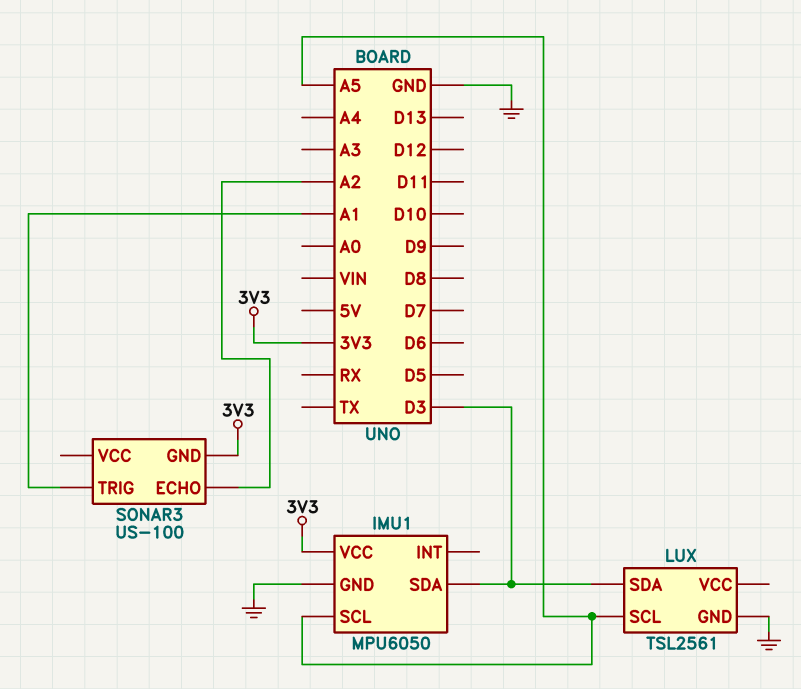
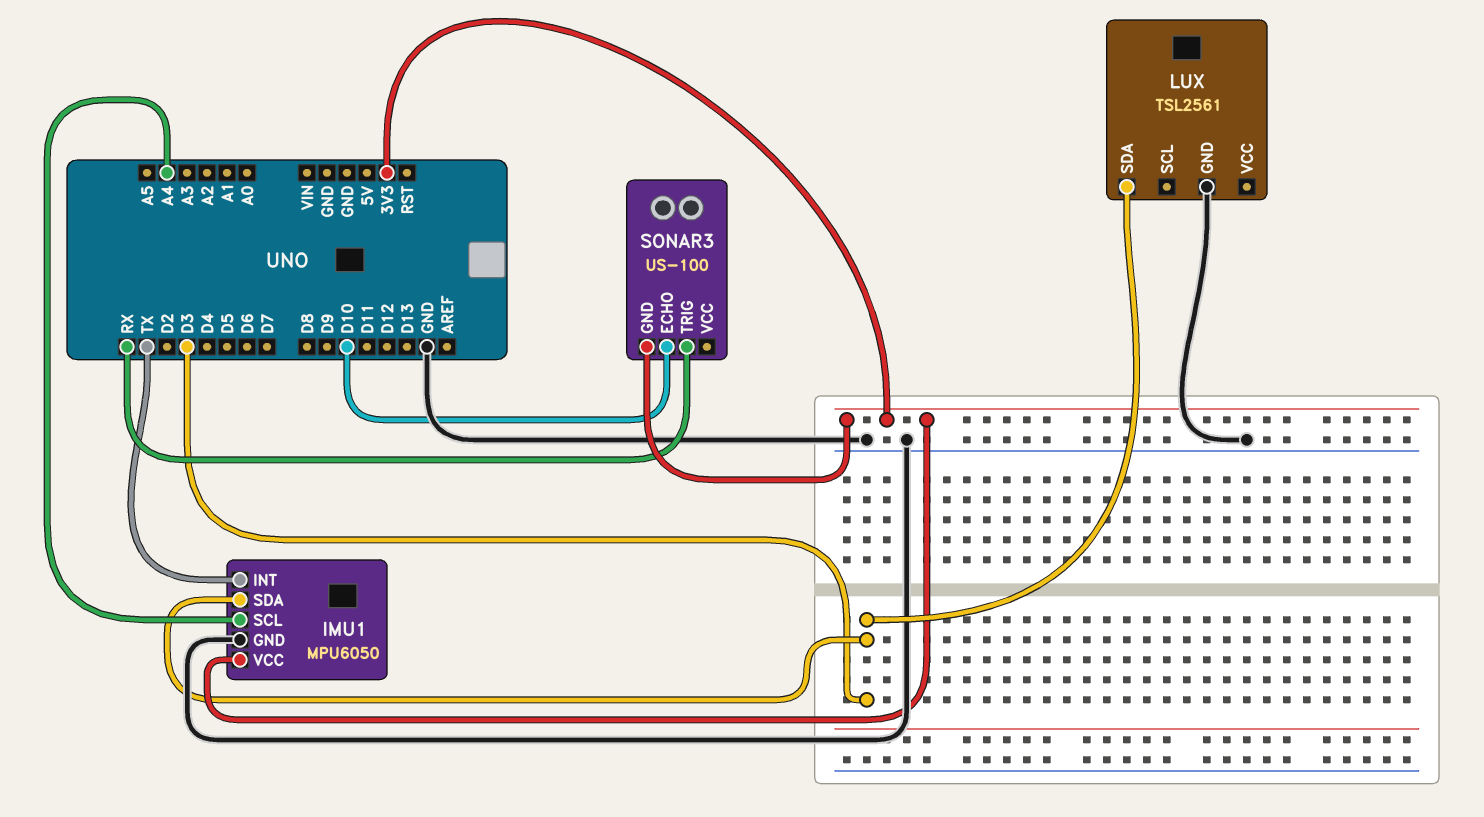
IMU1 pin INT: none -> TX
IMU1 pin SCL: A5 -> A4
LUX pin SCL: A5 -> none
SONAR3 pin ECHO: A2 -> D10
SONAR3 pin TRIG: A1 -> RX

